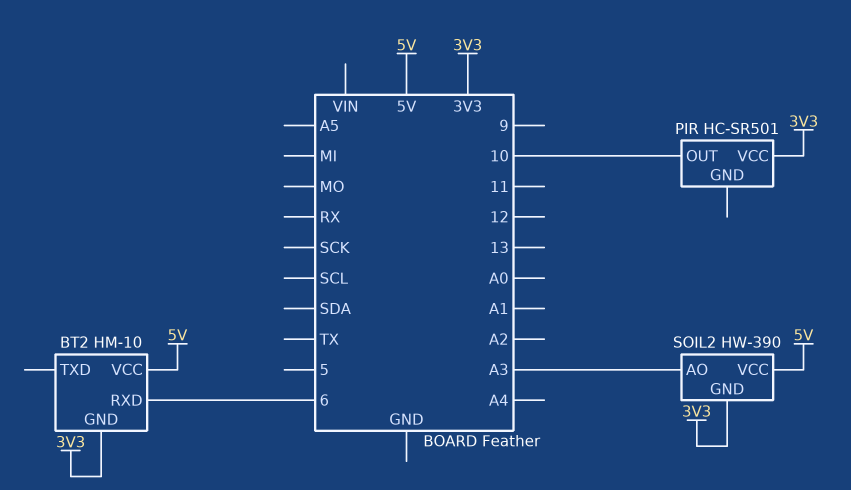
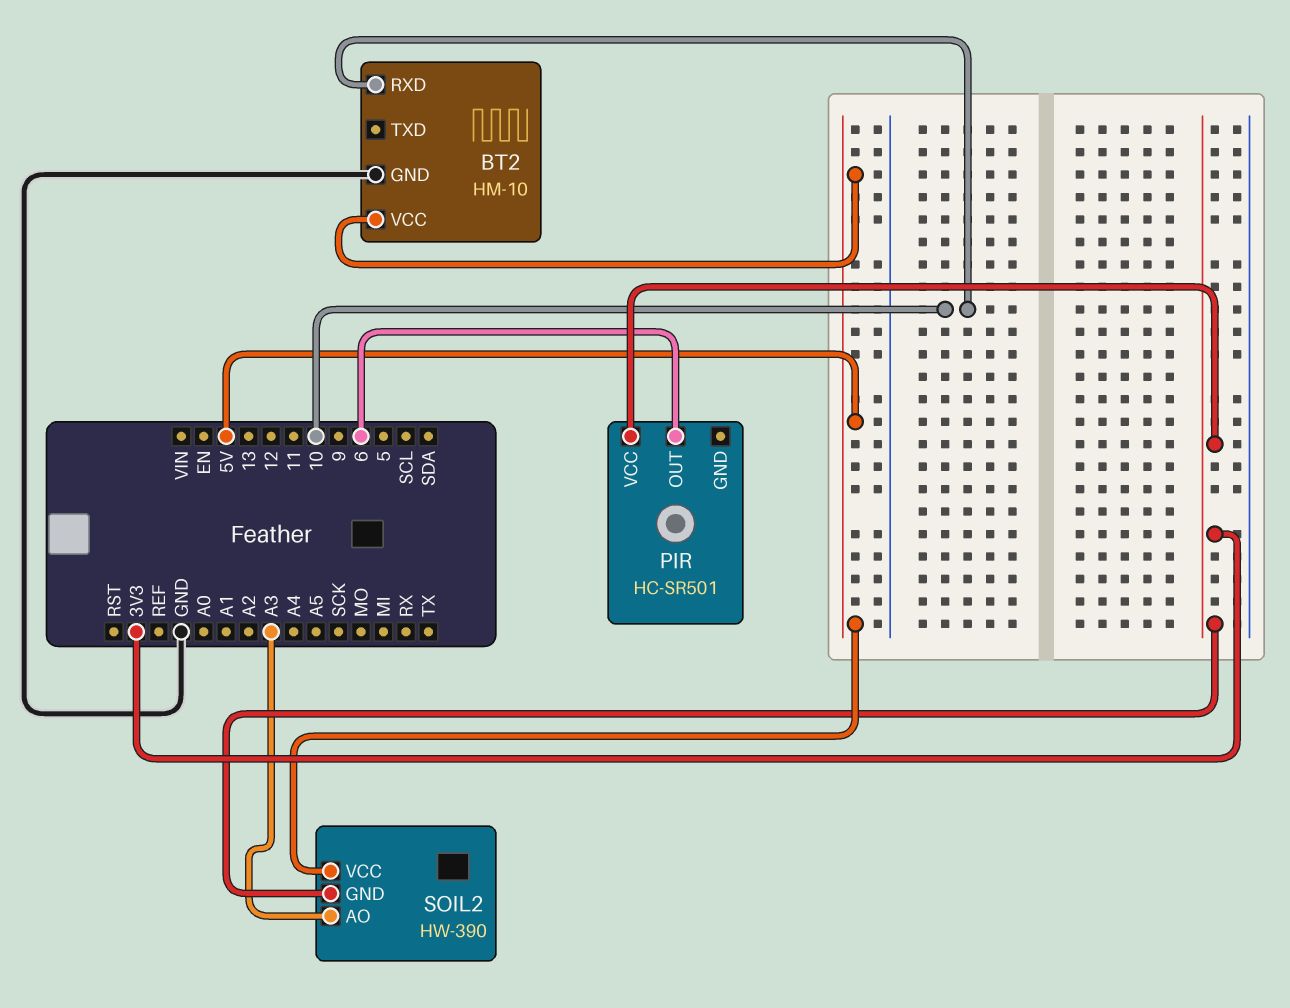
BT2 pin GND: 3V3 -> GND
BT2 pin RXD: 6 -> 10
PIR pin OUT: 10 -> 6

